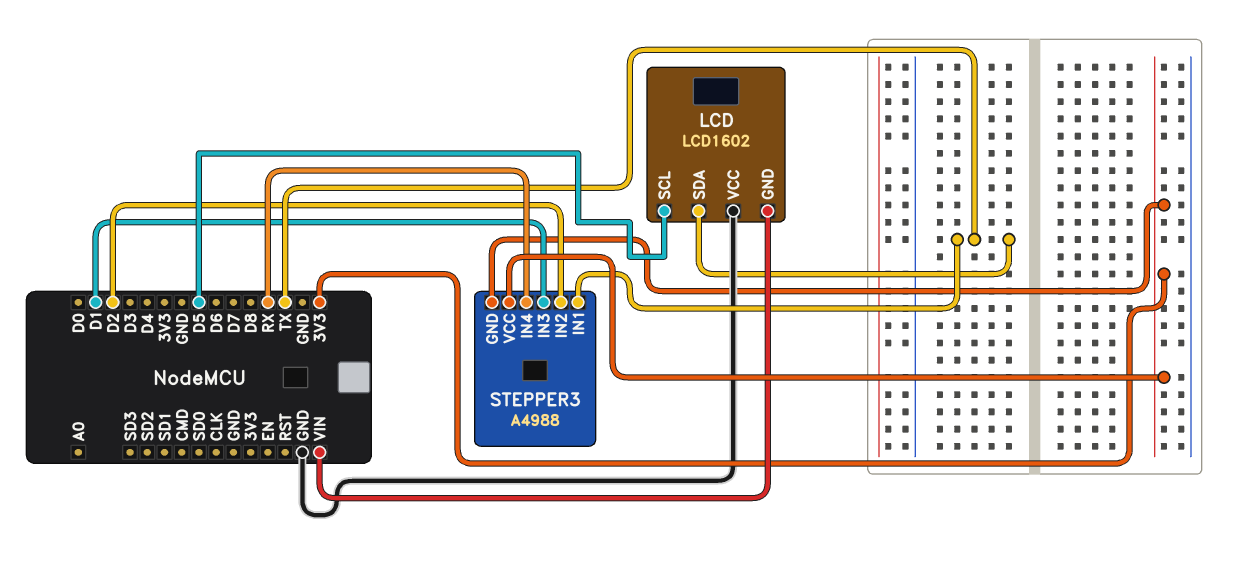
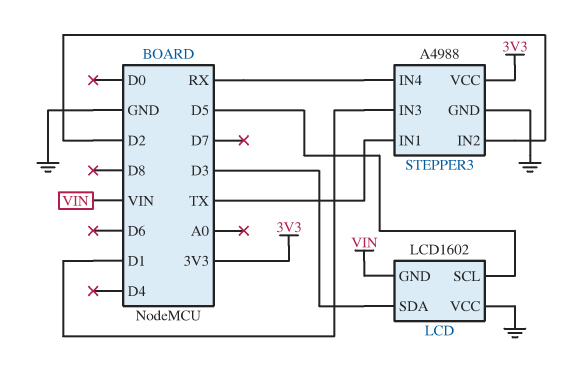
LCD pin SDA: TX -> D3
STEPPER3 pin GND: 3V3 -> GND

